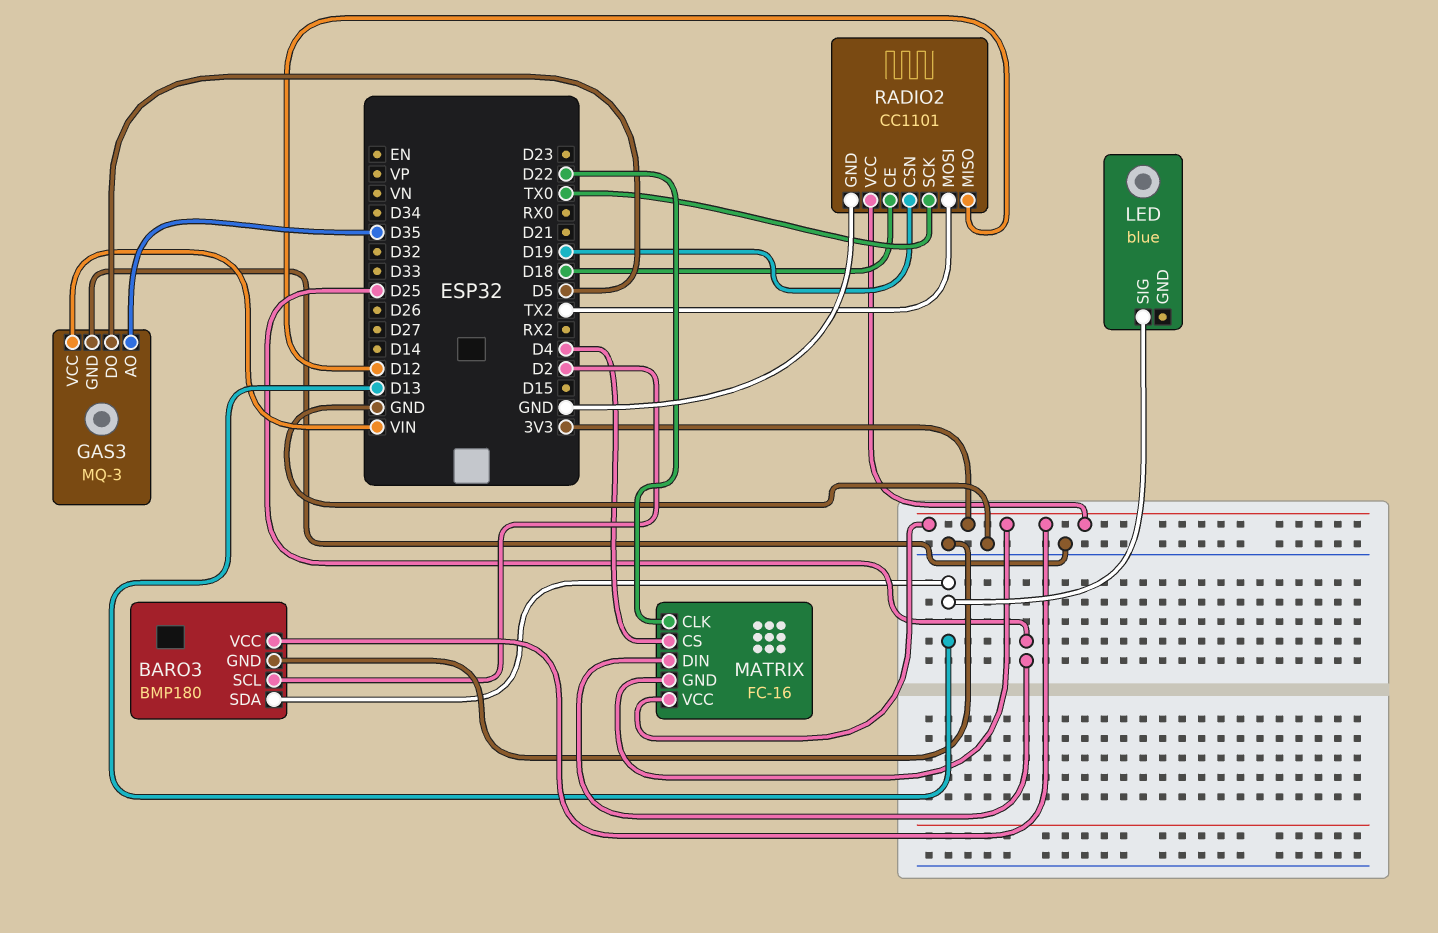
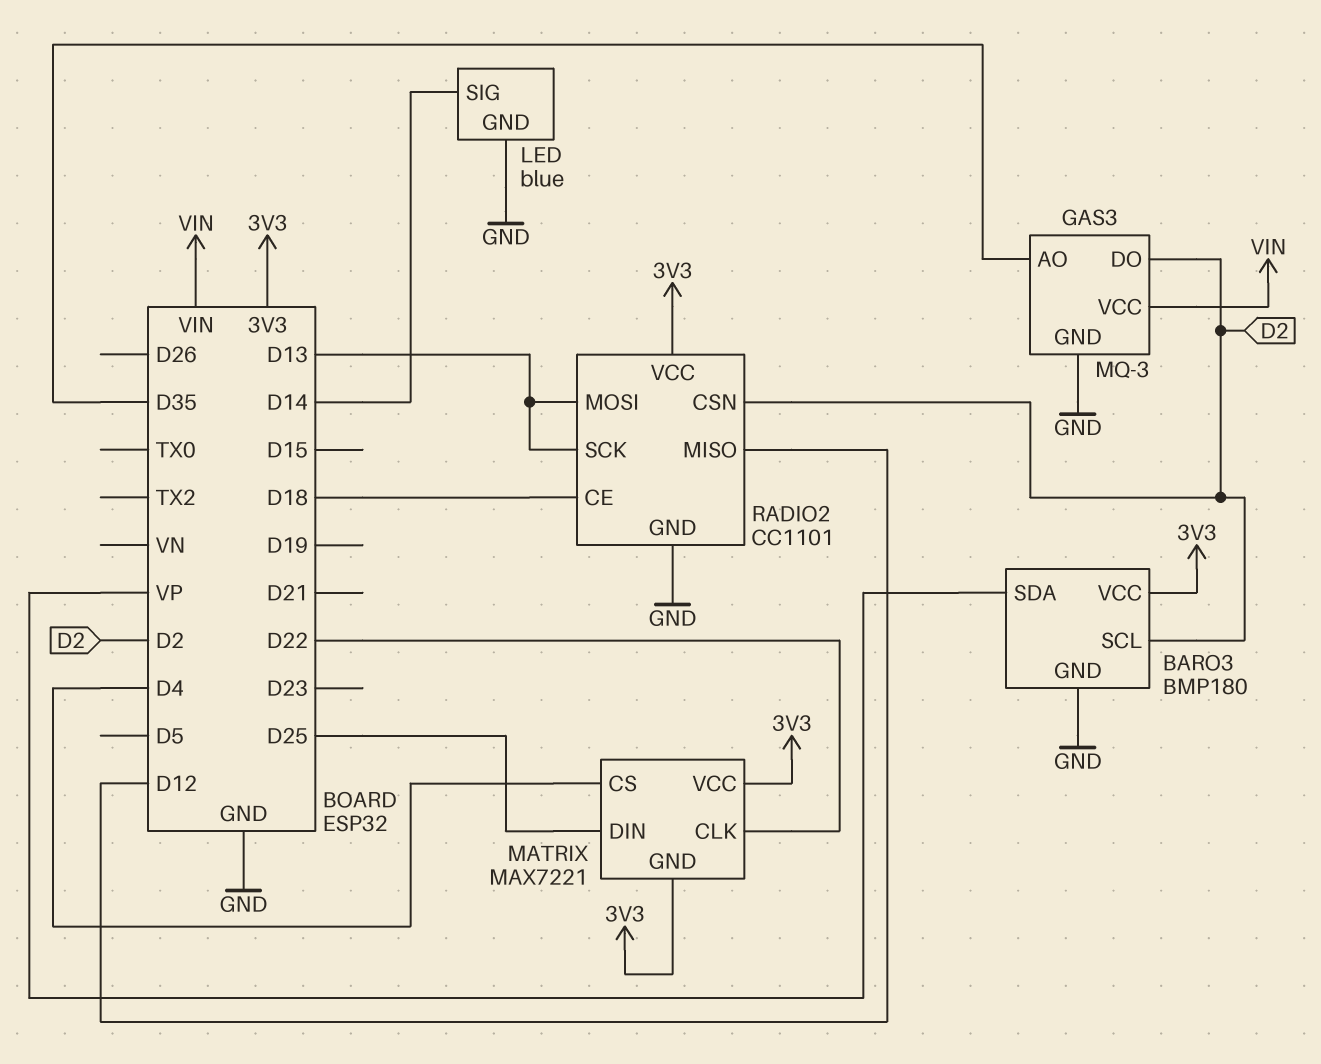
BARO3 pin SDA: D13 -> VP
GAS3 pin DO: D5 -> D2
LED pin GND: none -> GND
LED pin SIG: D13 -> D14
MATRIX: FC-16 -> MAX7221
RADIO2 pin CSN: D19 -> D2
RADIO2 pin MOSI: TX2 -> D13
RADIO2 pin SCK: TX0 -> D13

